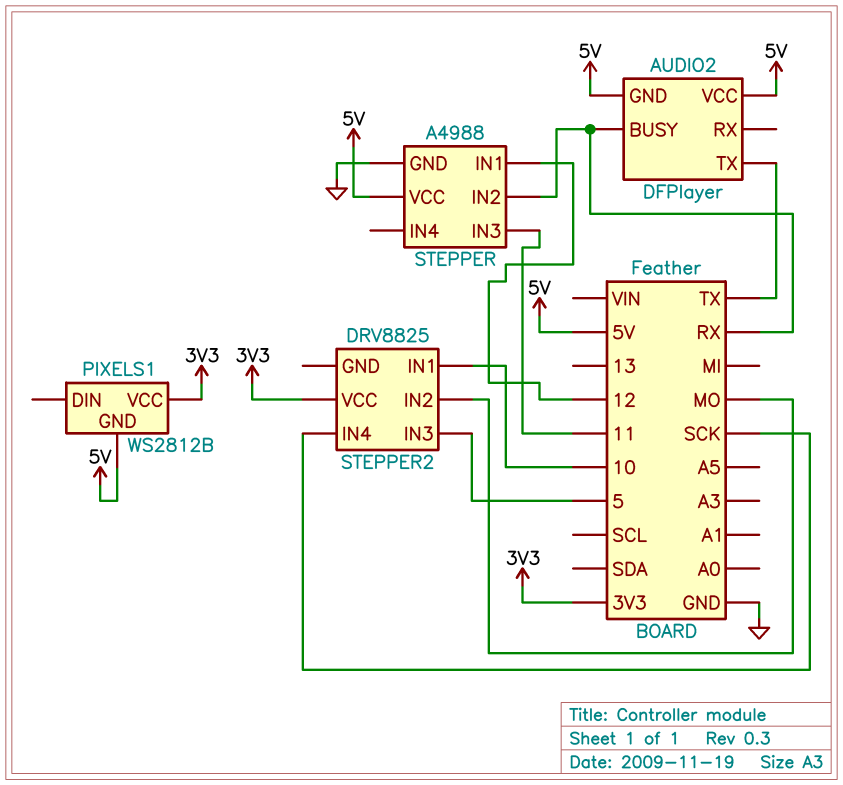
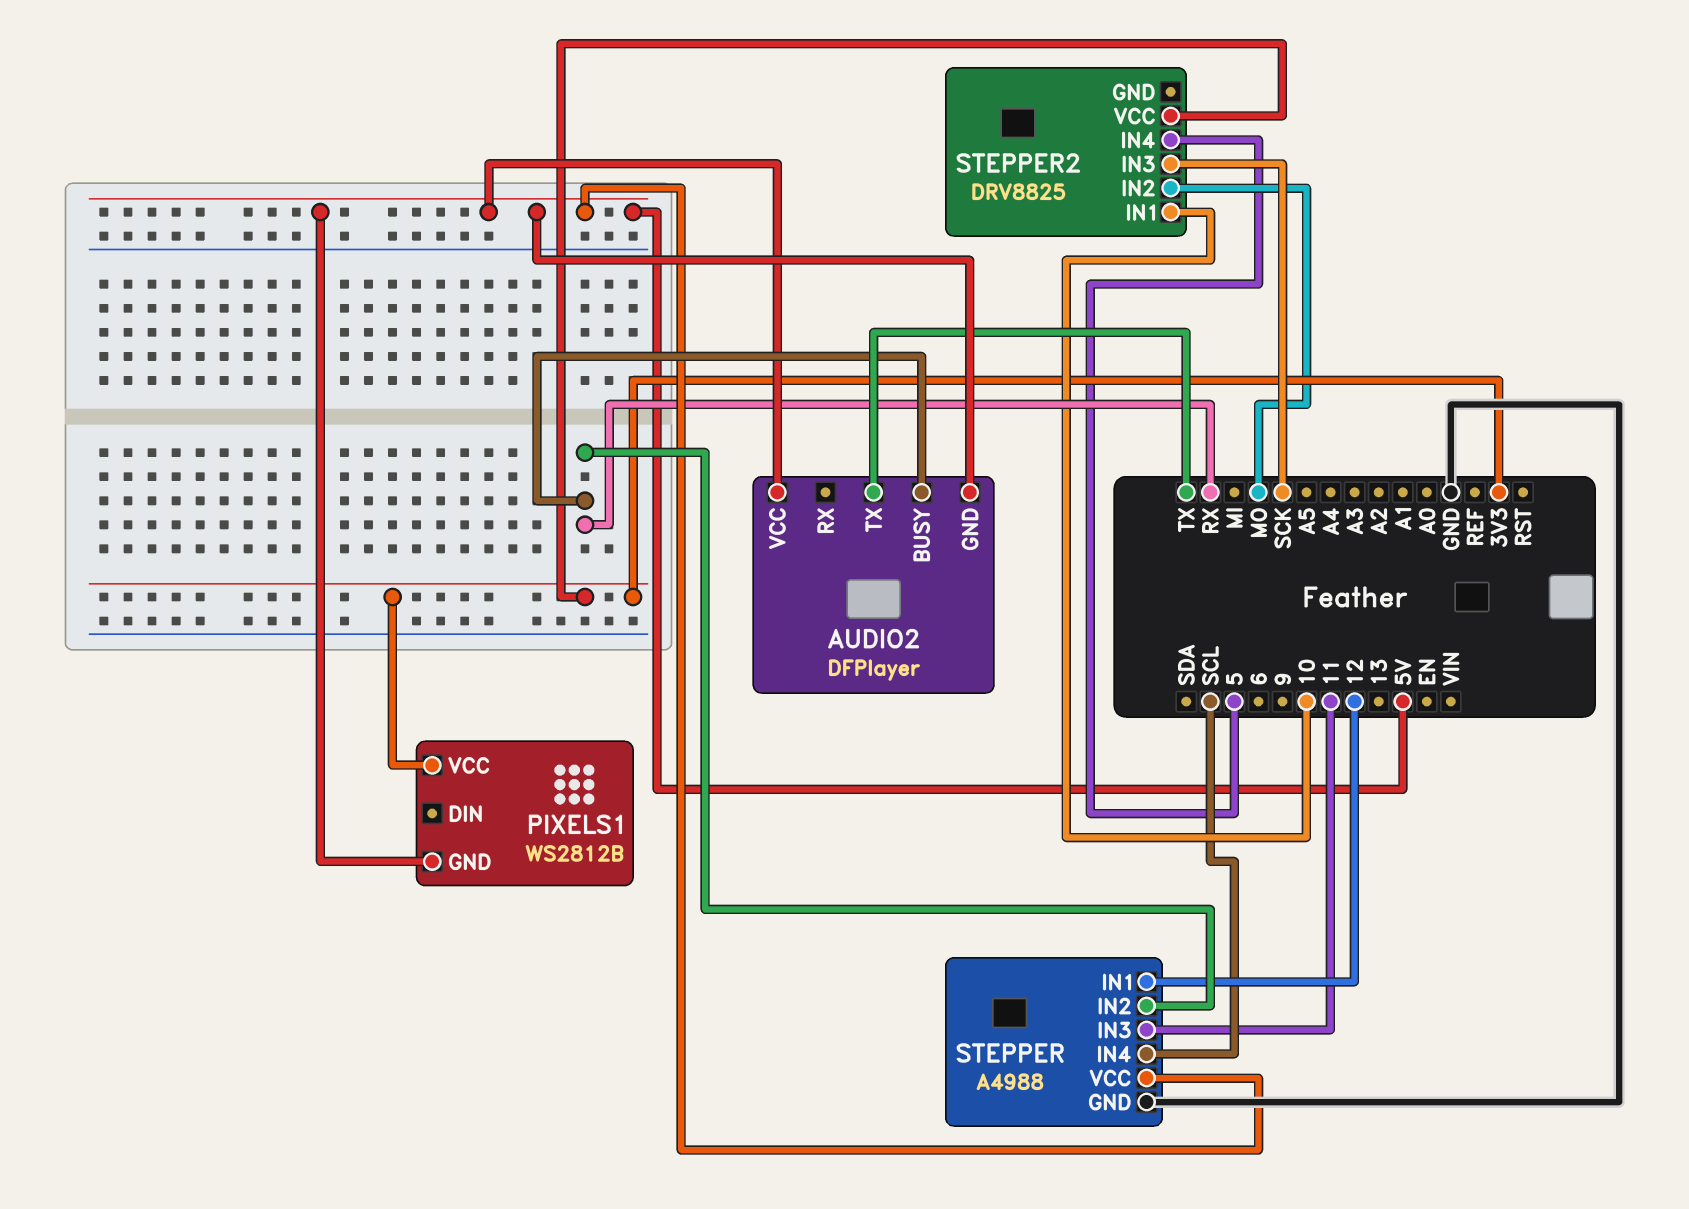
STEPPER pin IN4: none -> SCL
STEPPER2 pin IN3: 5 -> SCK
STEPPER2 pin IN4: SCK -> 5

